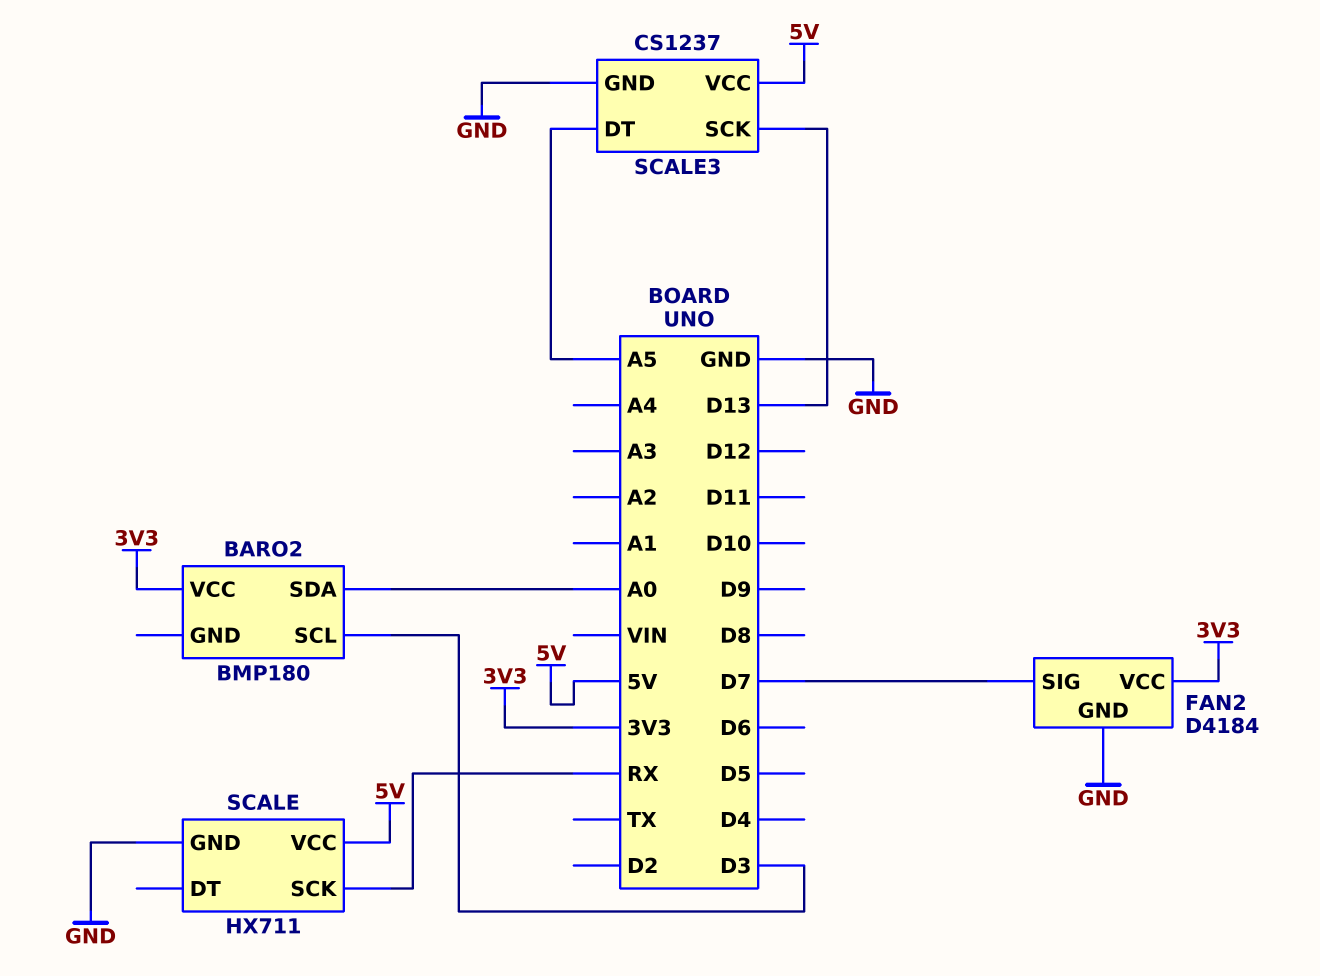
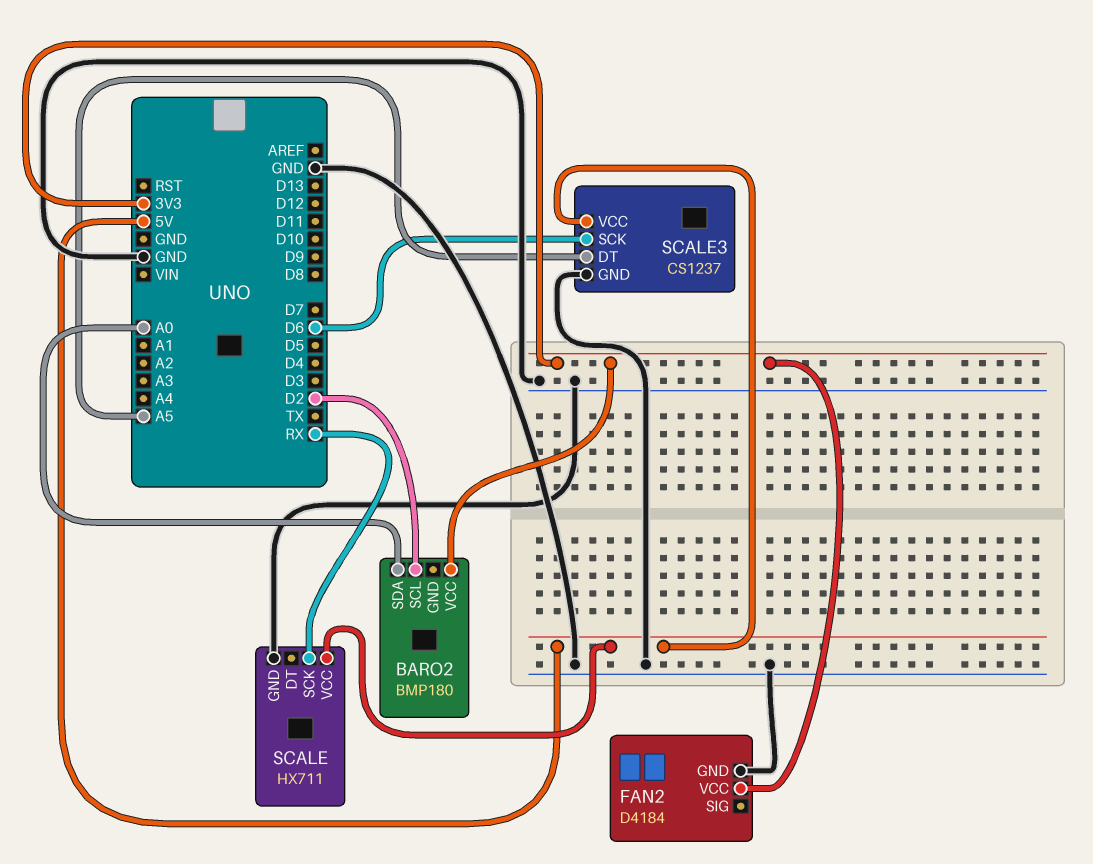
BARO2 pin SCL: D3 -> D2
FAN2 pin SIG: D7 -> none
SCALE3 pin SCK: D13 -> D6

